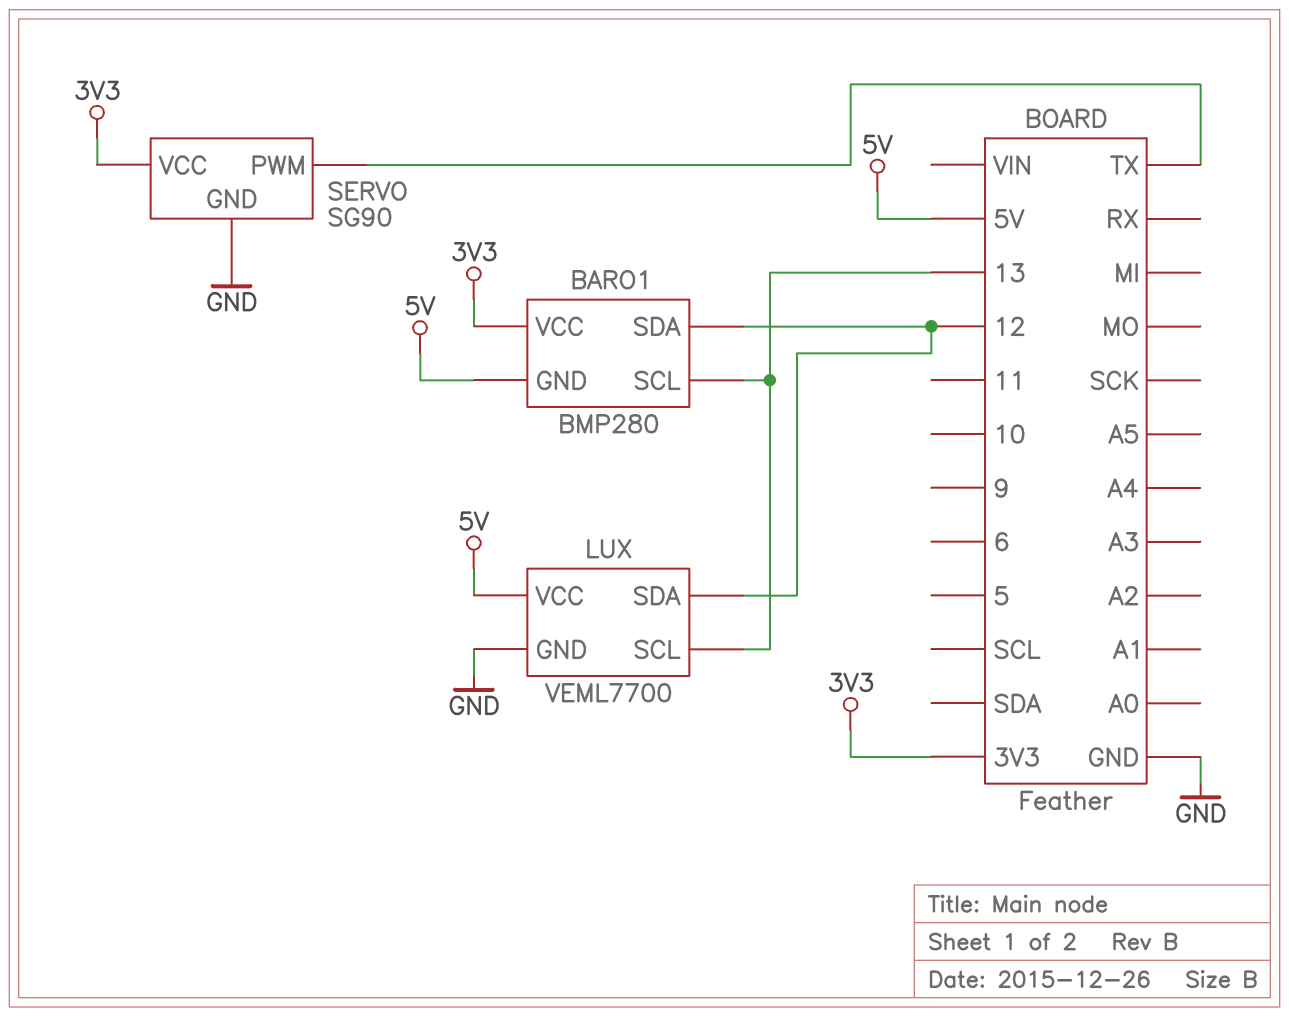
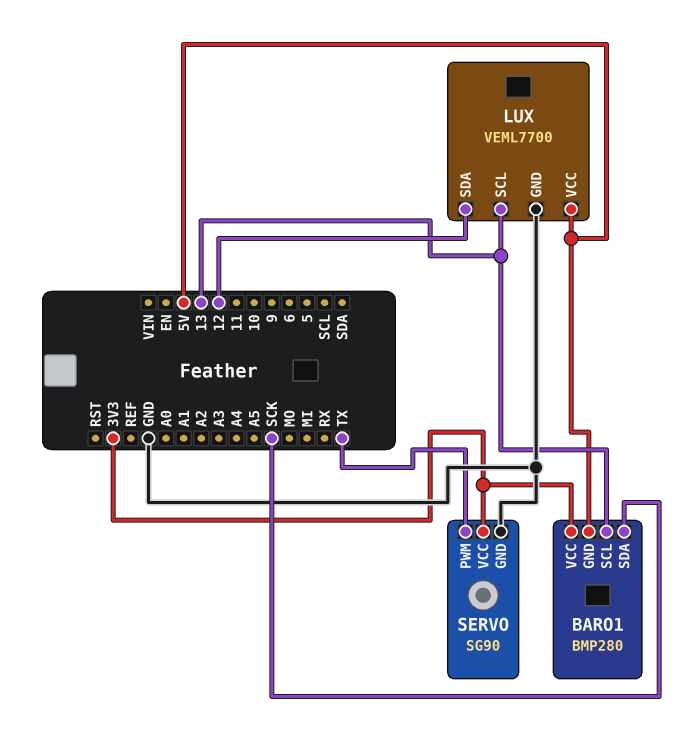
BARO1 pin SDA: 12 -> SCK

